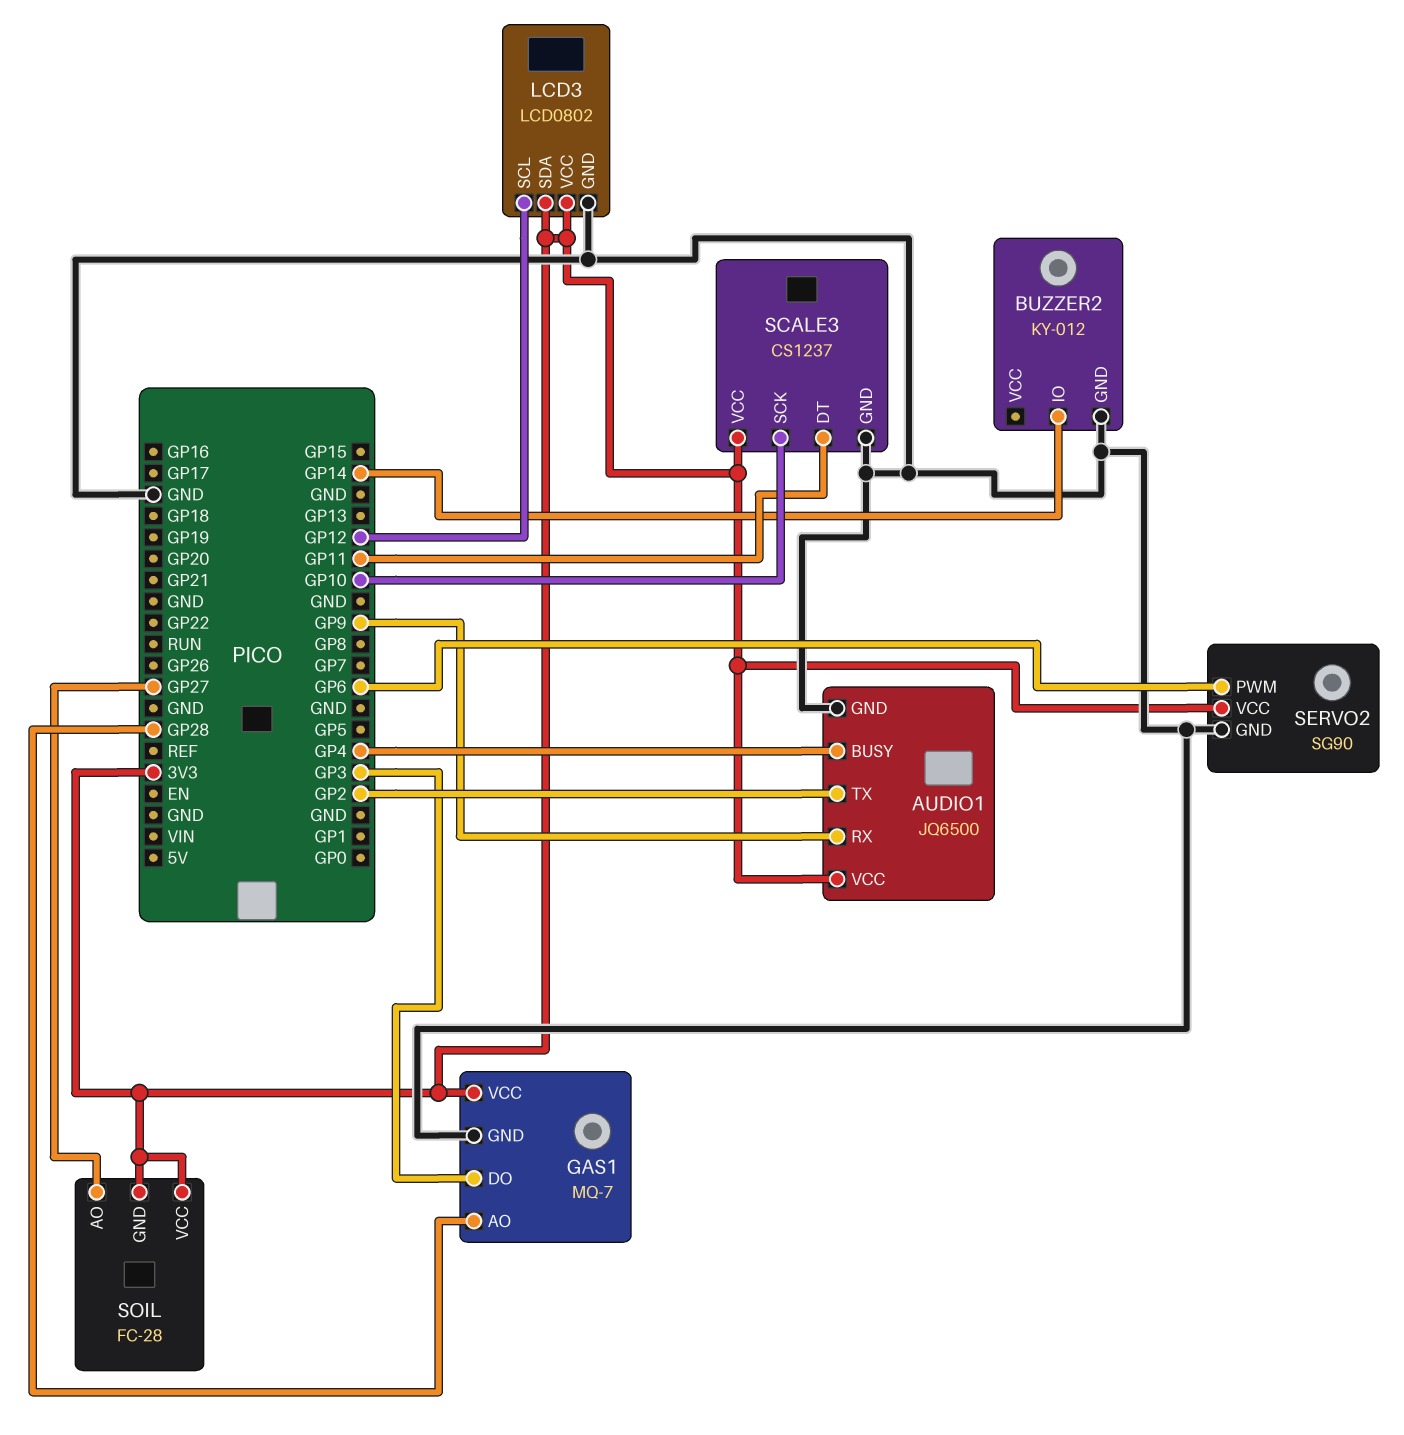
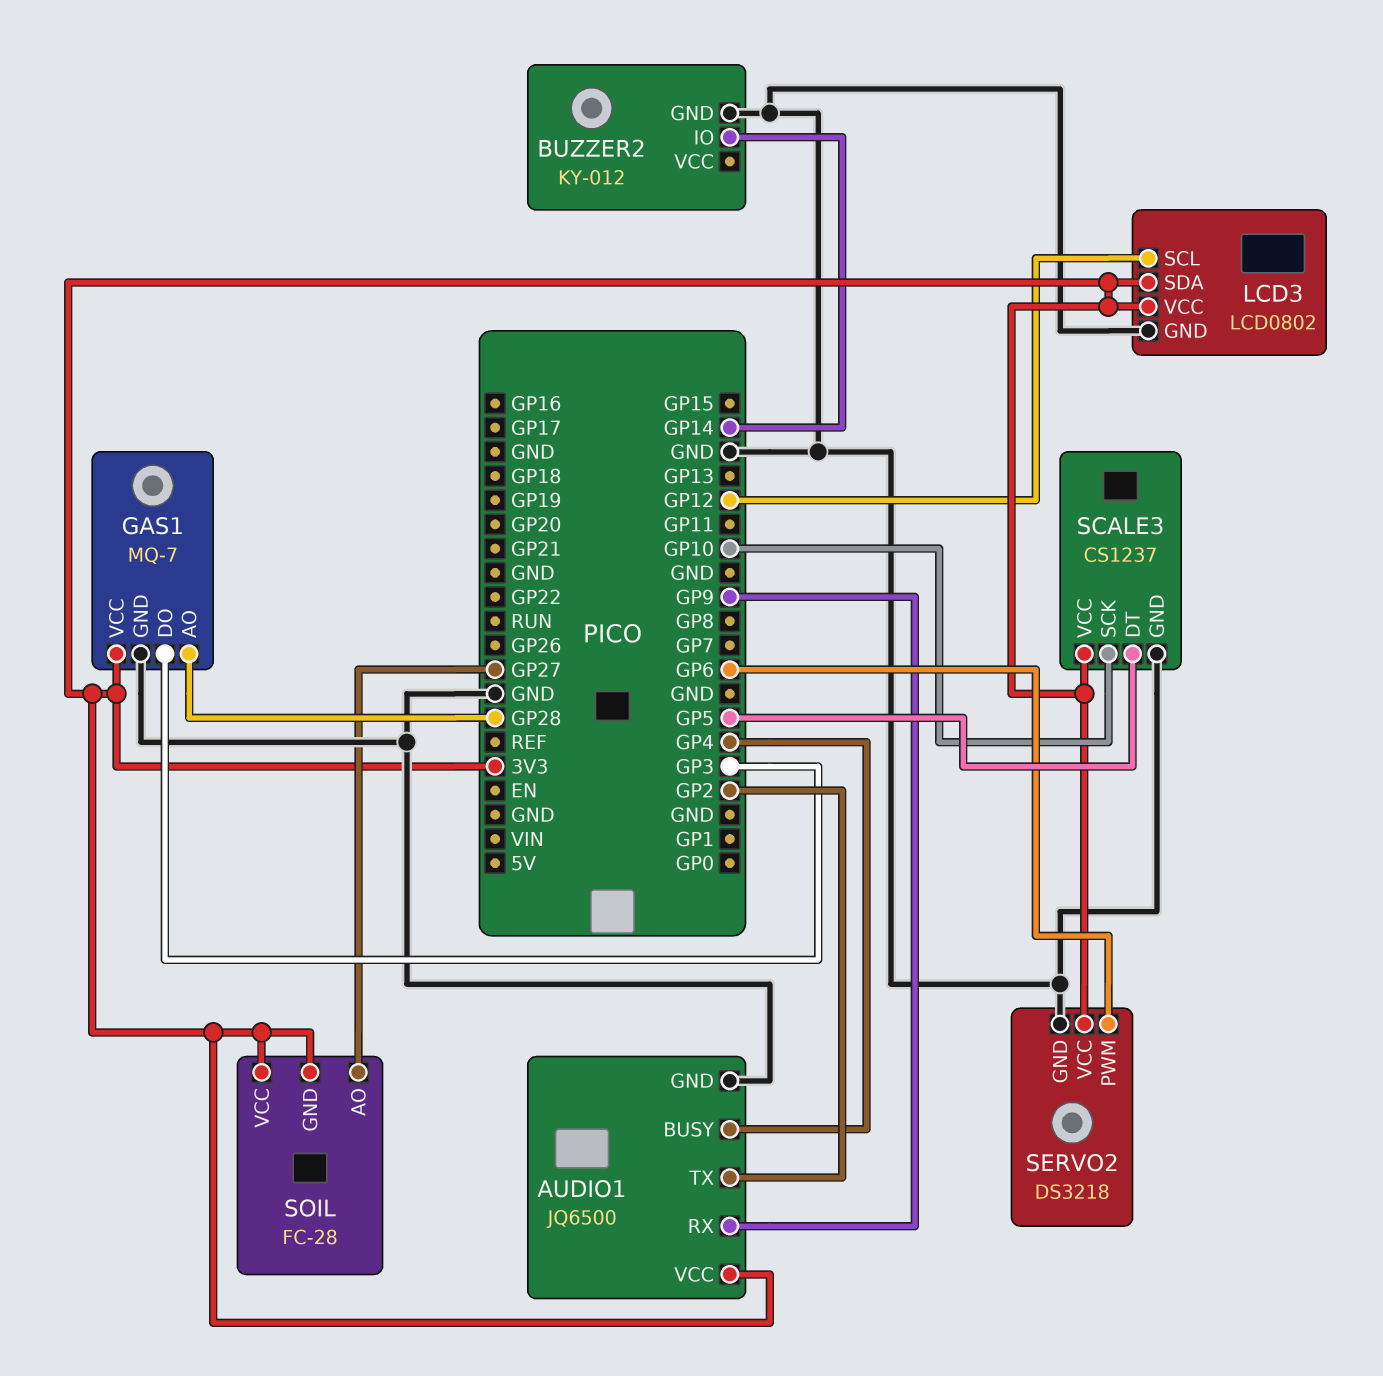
SCALE3 pin DT: GP11 -> GP5
SERVO2: SG90 -> DS3218

